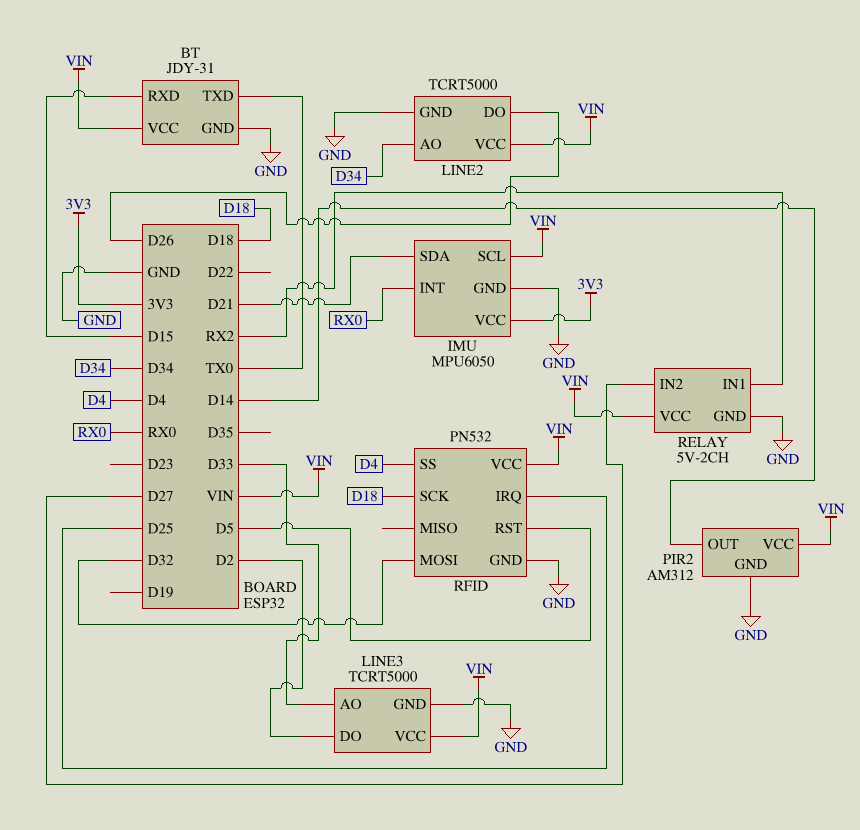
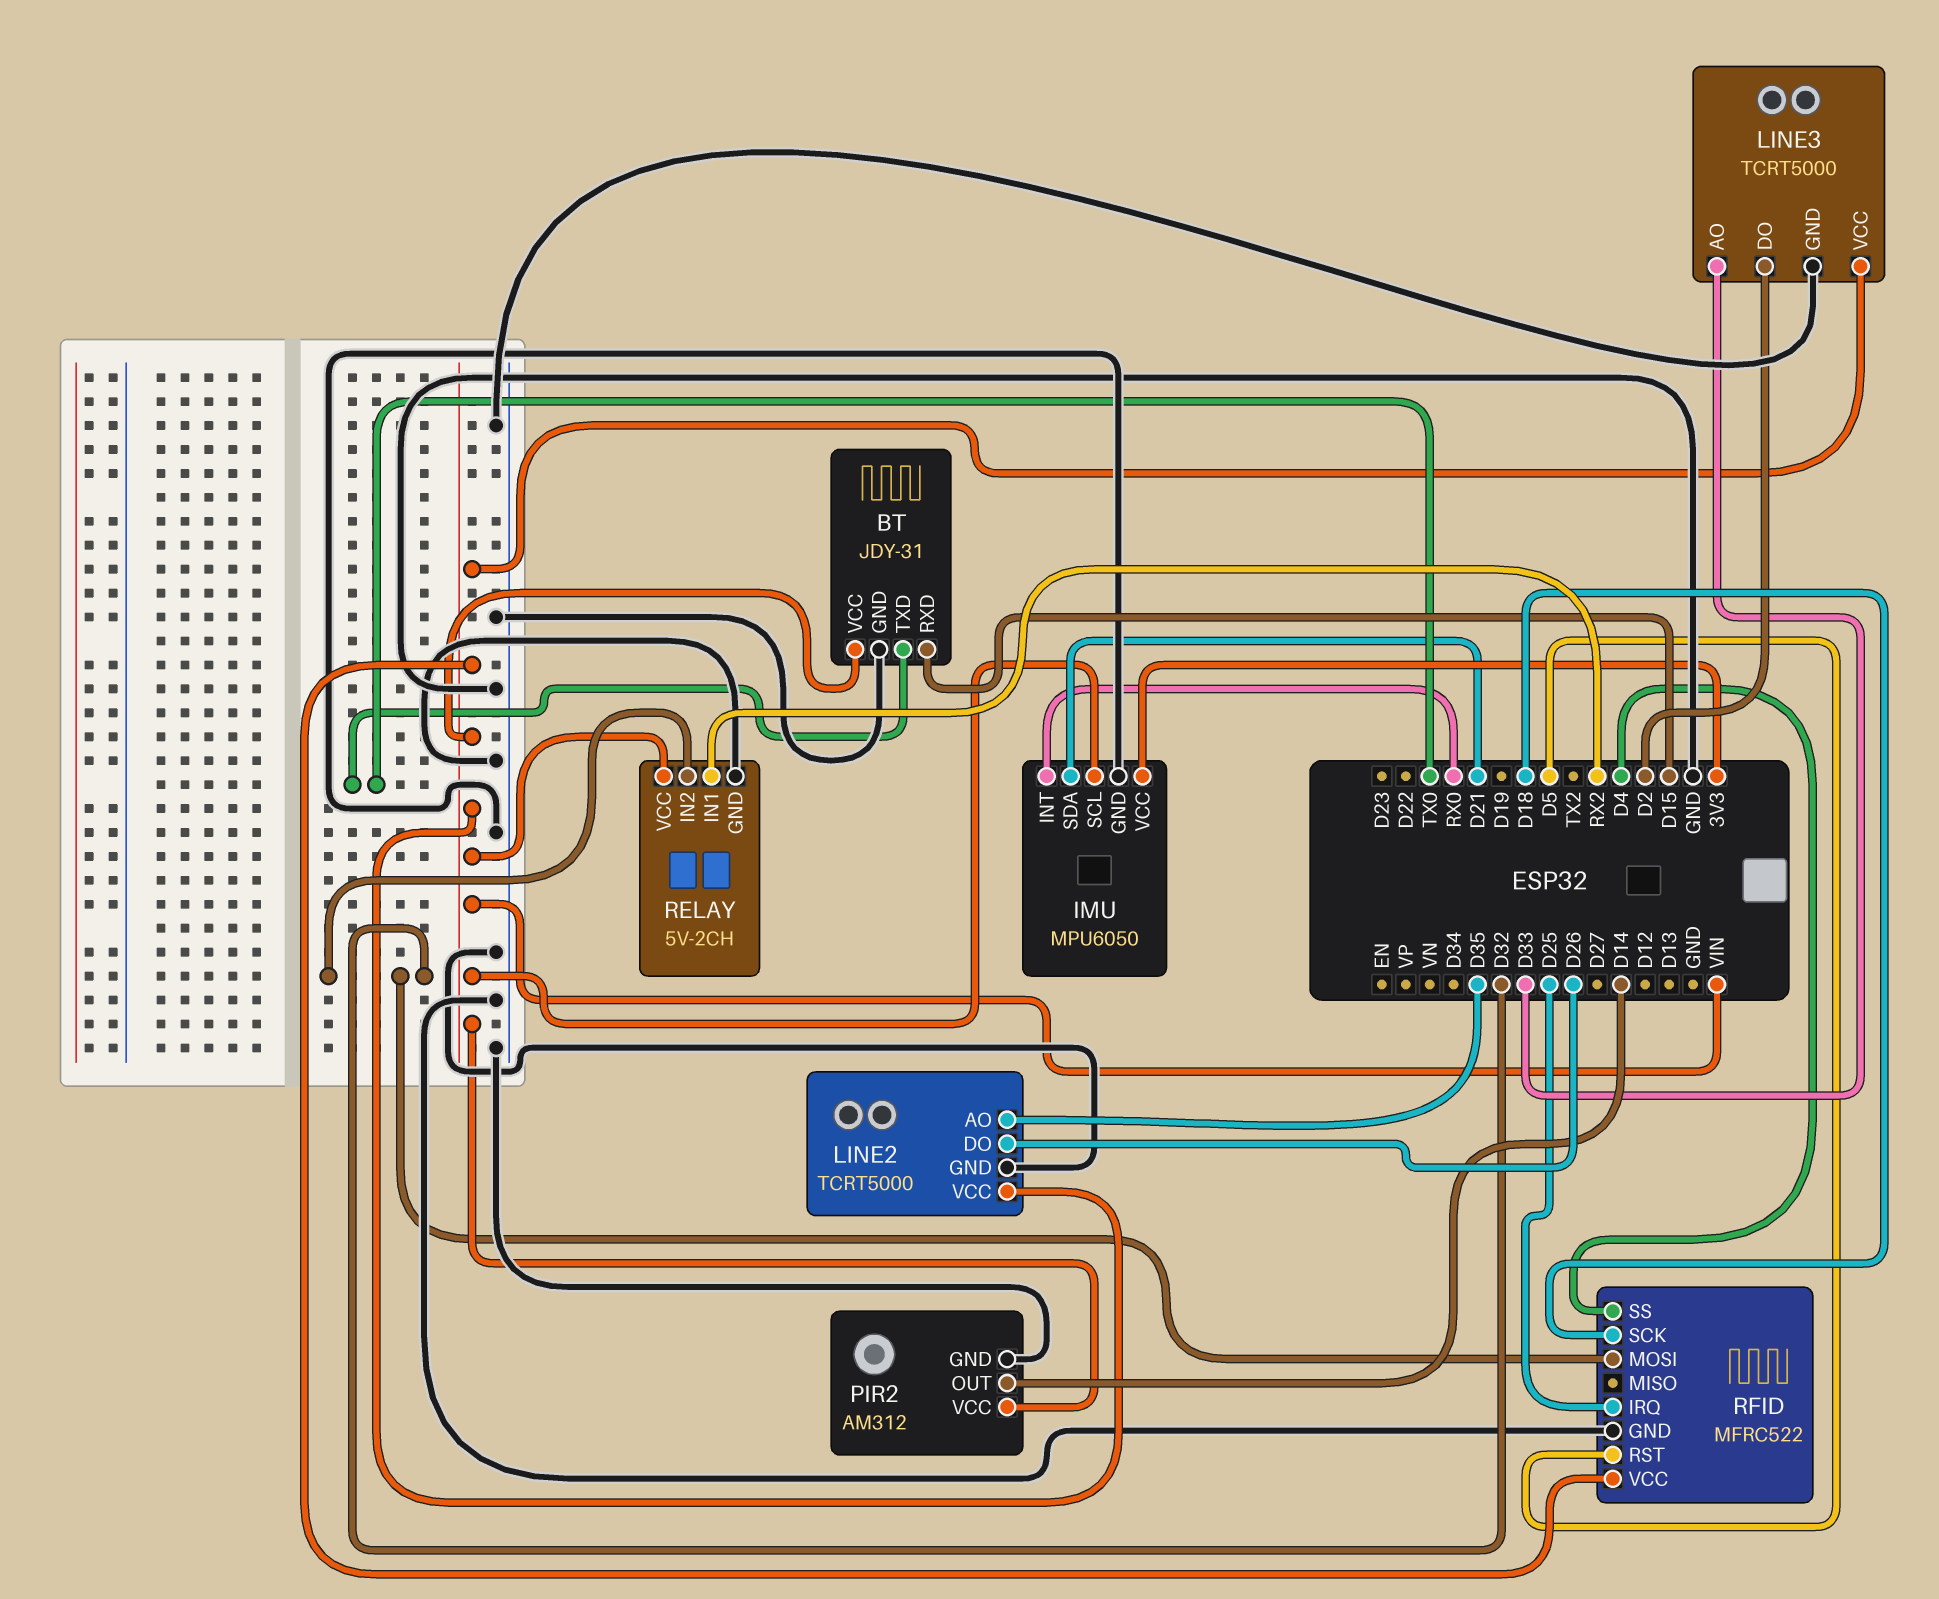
LINE2 pin AO: D34 -> D35
RELAY pin IN2: D27 -> D32
RFID: PN532 -> MFRC522

